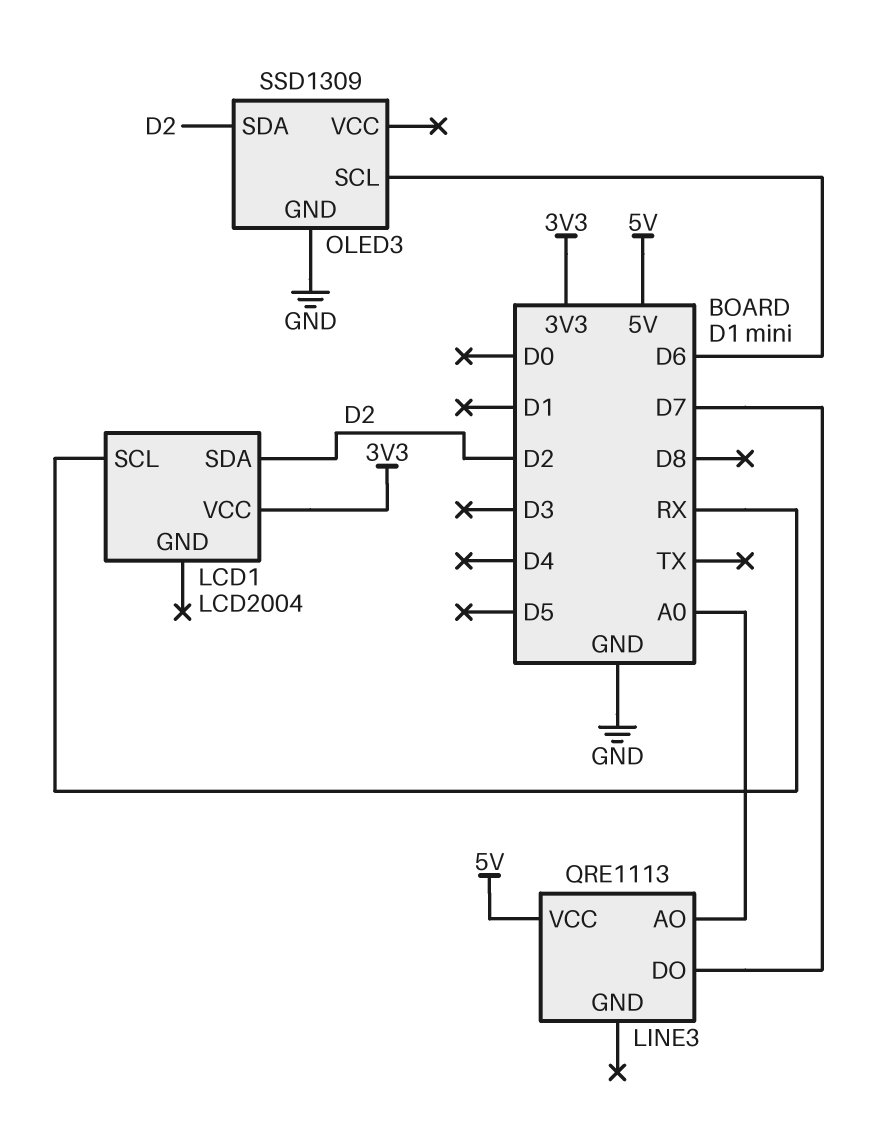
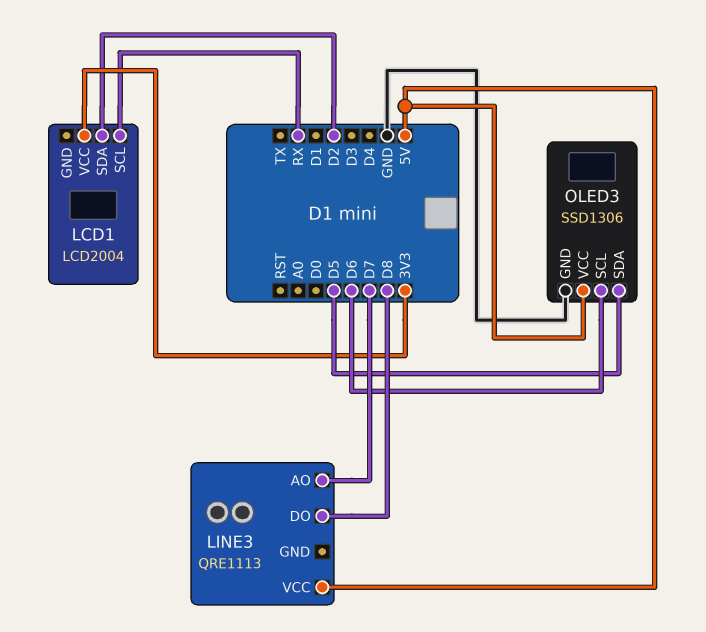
LINE3 pin AO: A0 -> D7
LINE3 pin DO: D7 -> D8
OLED3: SSD1309 -> SSD1306
OLED3 pin SDA: D2 -> D5
OLED3 pin VCC: none -> 5V

